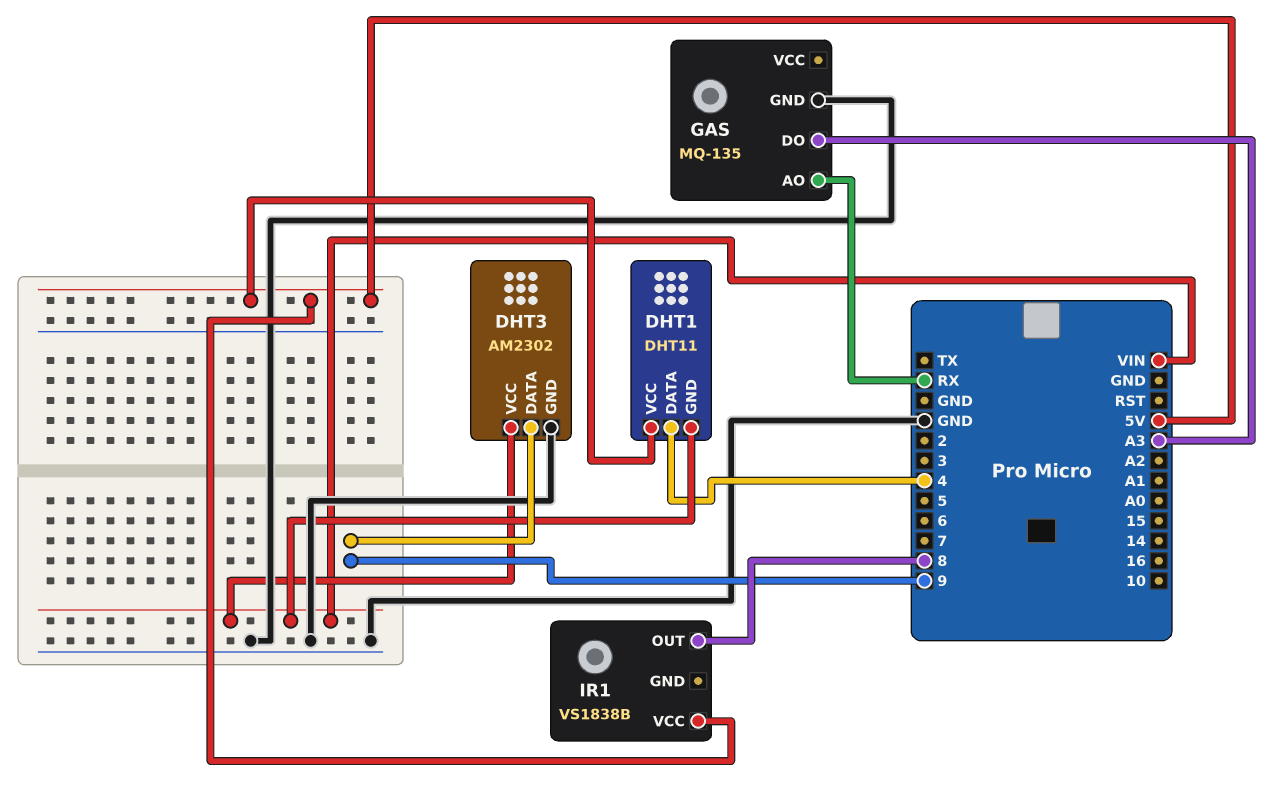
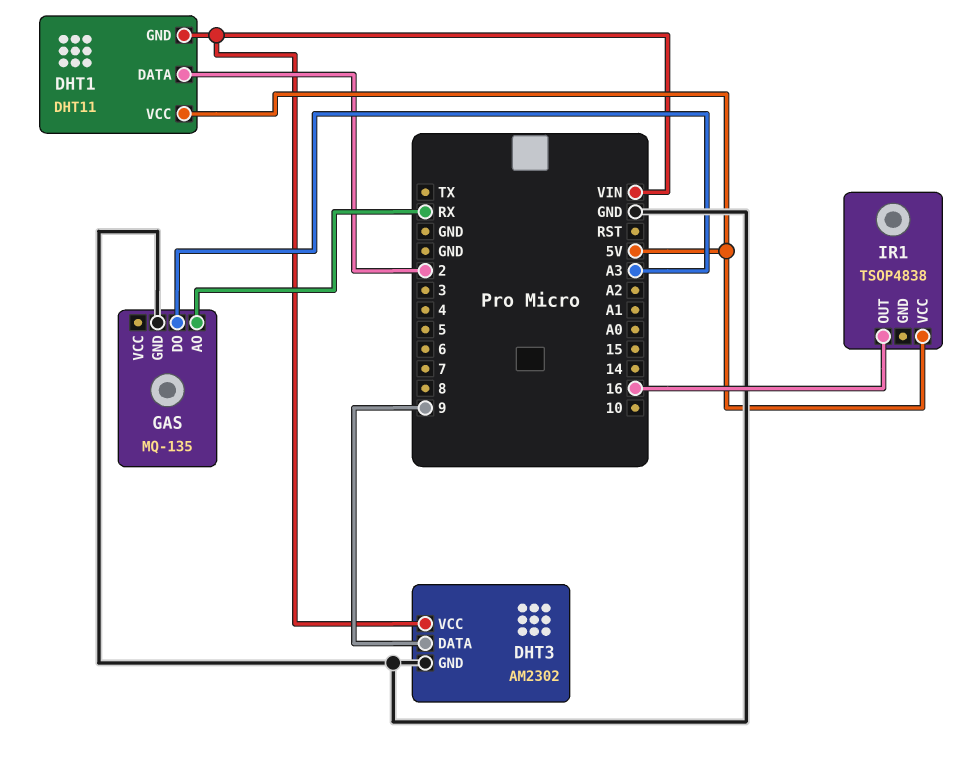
DHT1 pin DATA: 4 -> 2
IR1: VS1838B -> TSOP4838
IR1 pin OUT: 8 -> 16

